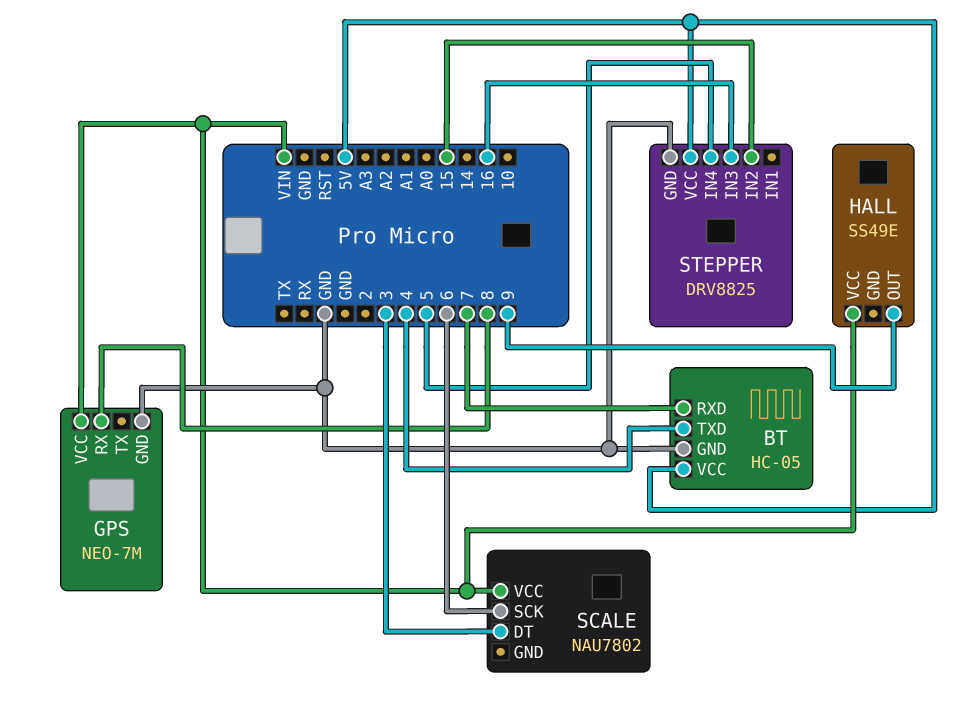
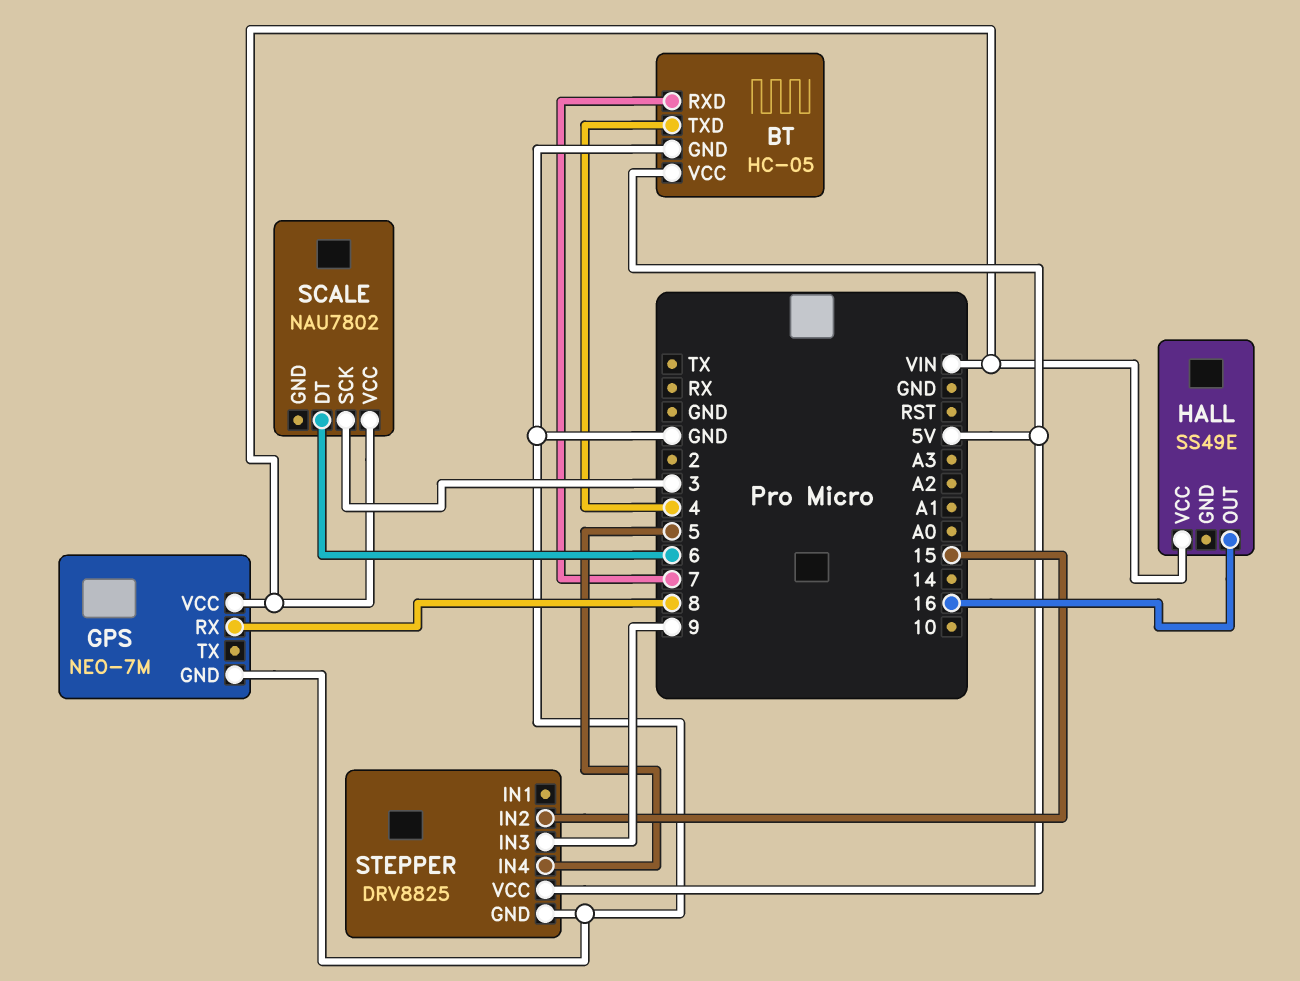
HALL pin OUT: 9 -> 16
SCALE pin DT: 3 -> 6
SCALE pin SCK: 6 -> 3
STEPPER pin IN3: 16 -> 9

